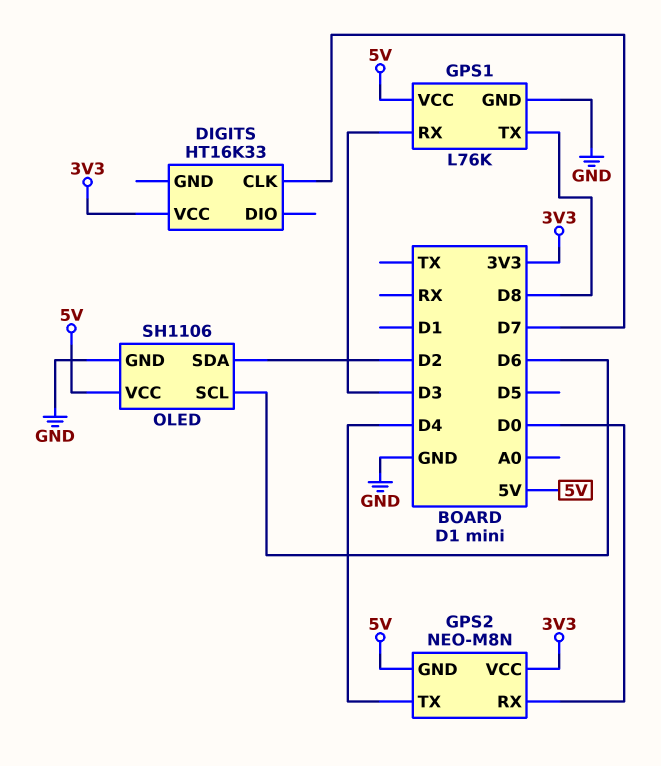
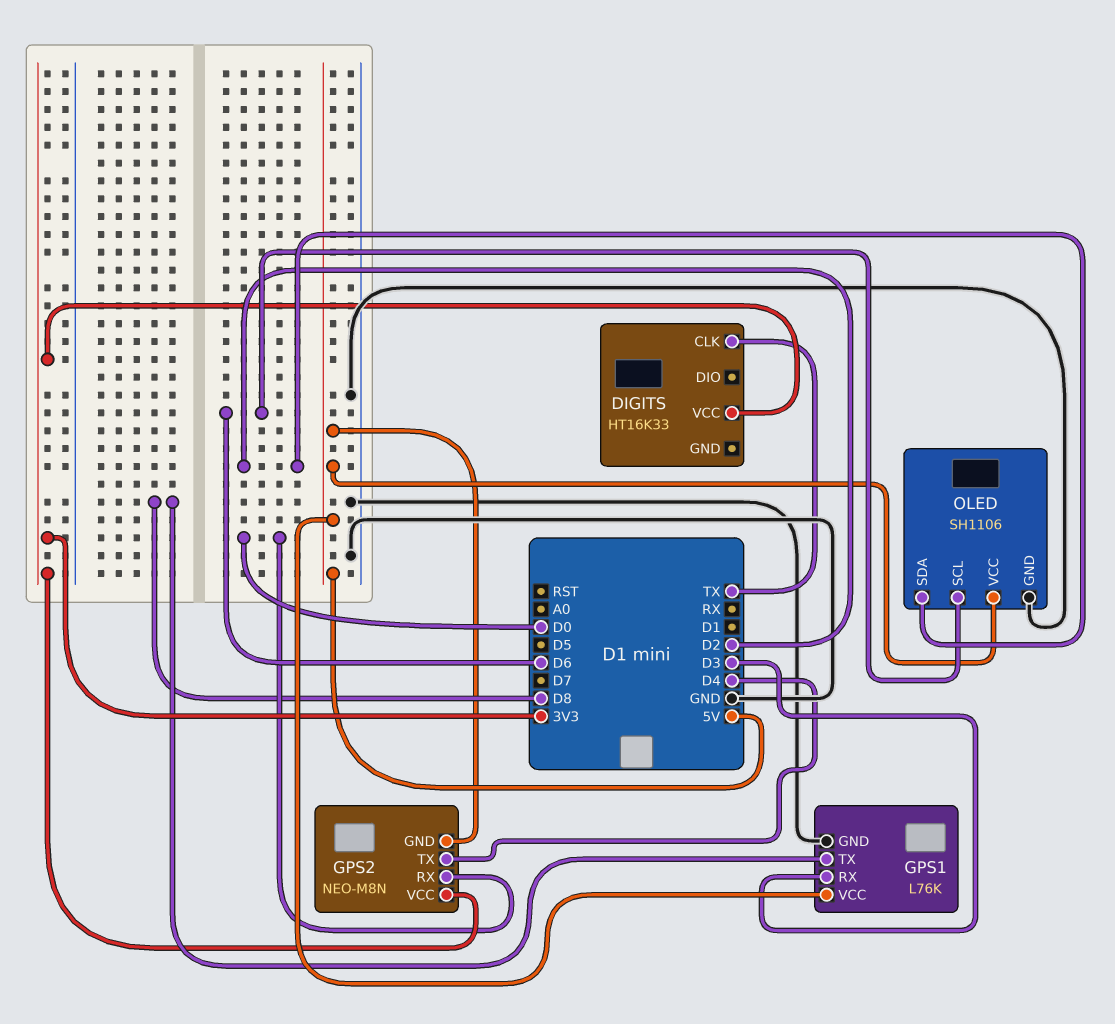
DIGITS pin CLK: D7 -> TX

